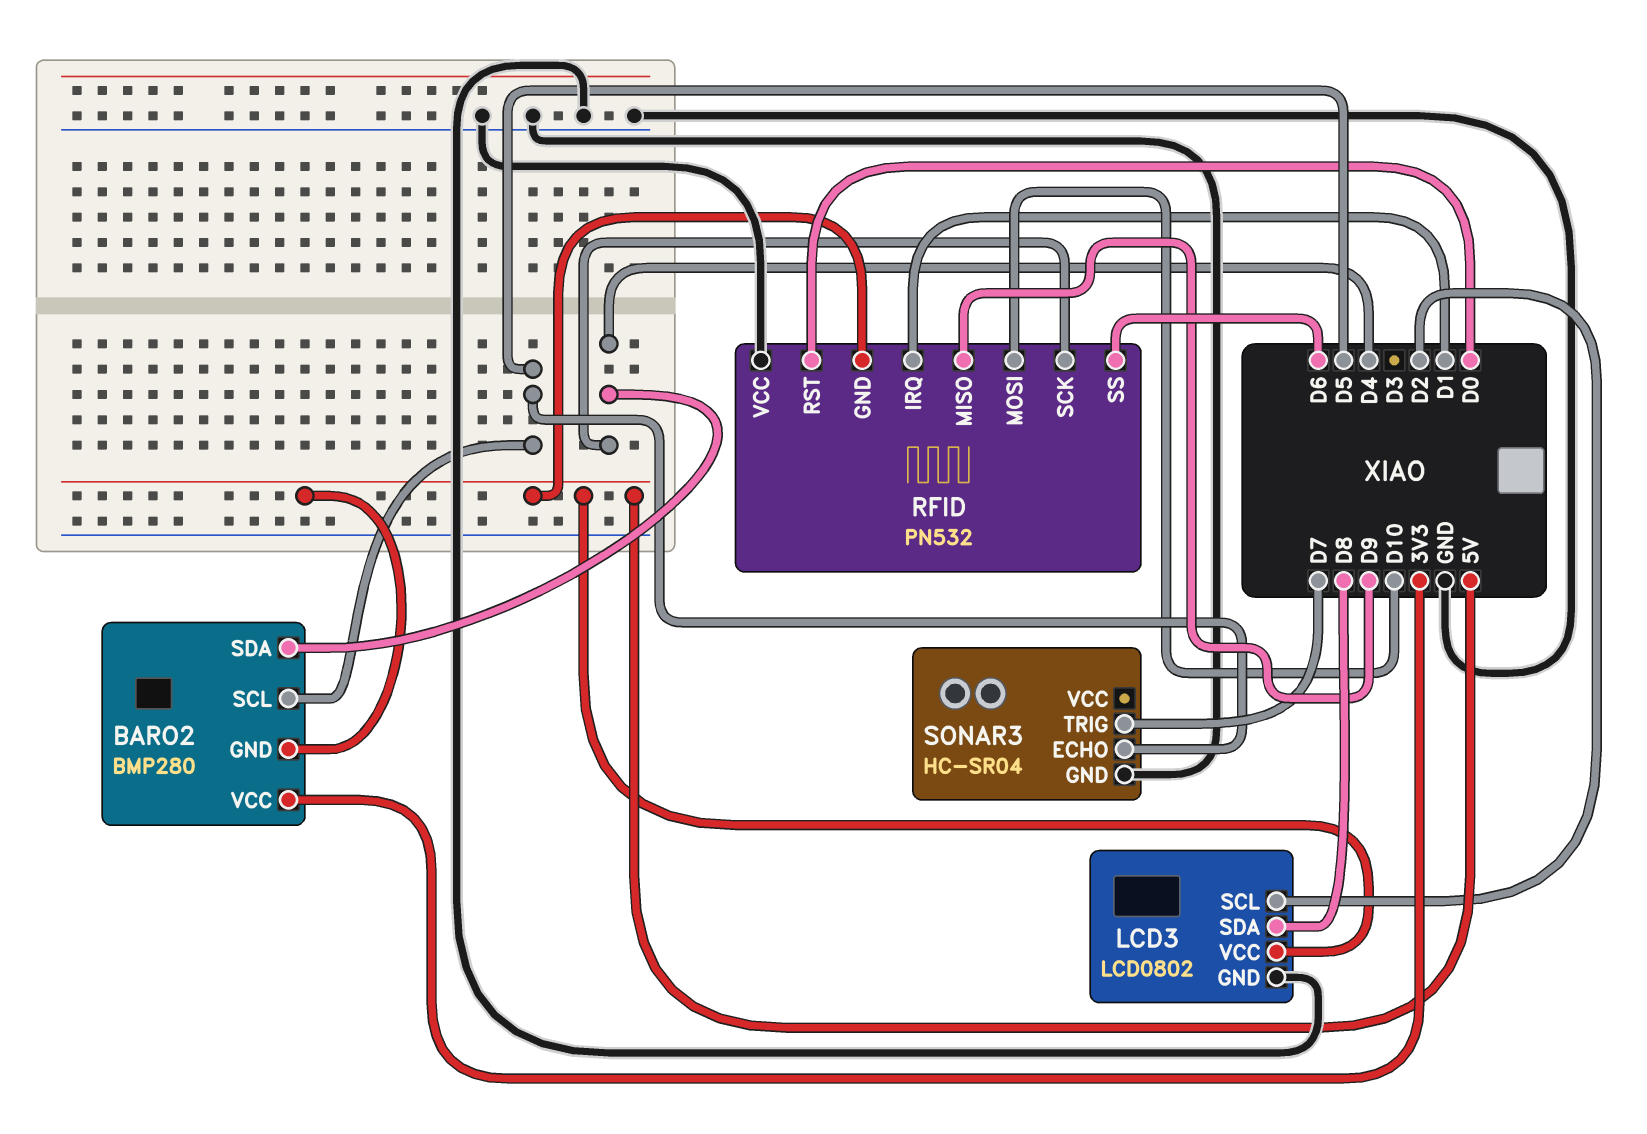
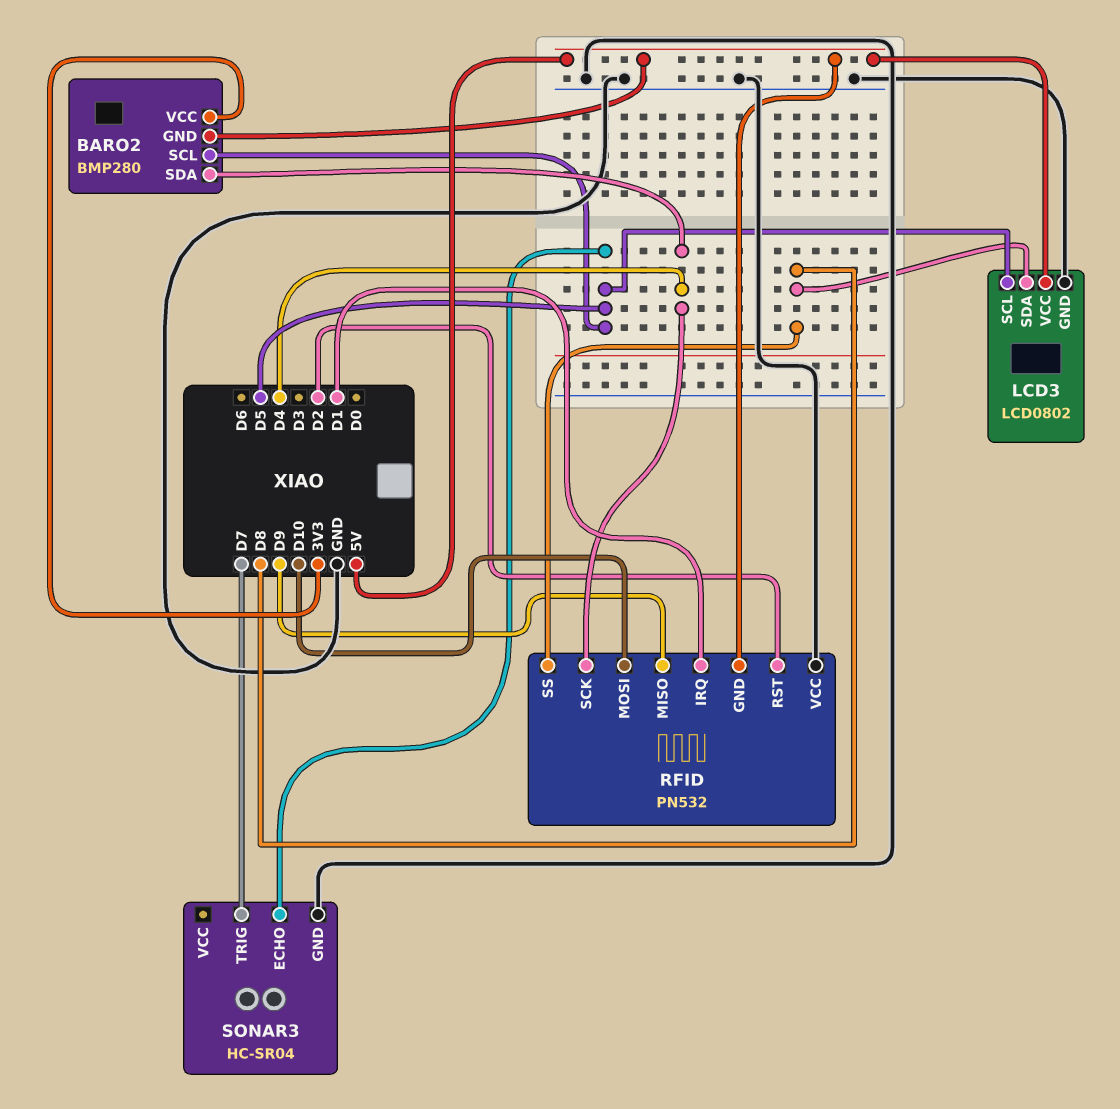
LCD3 pin SCL: D2 -> D5
RFID pin RST: D0 -> D2
RFID pin SS: D6 -> D8

